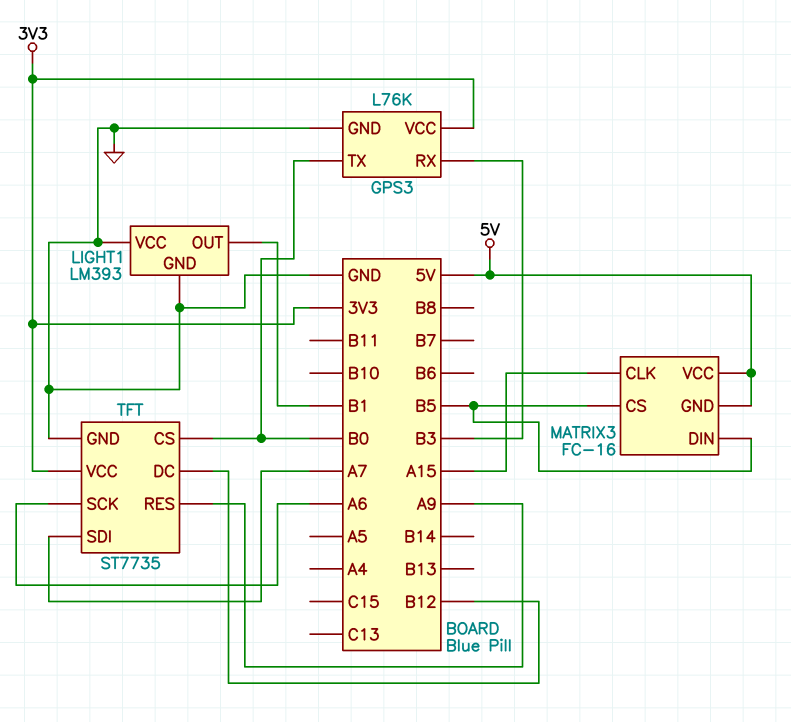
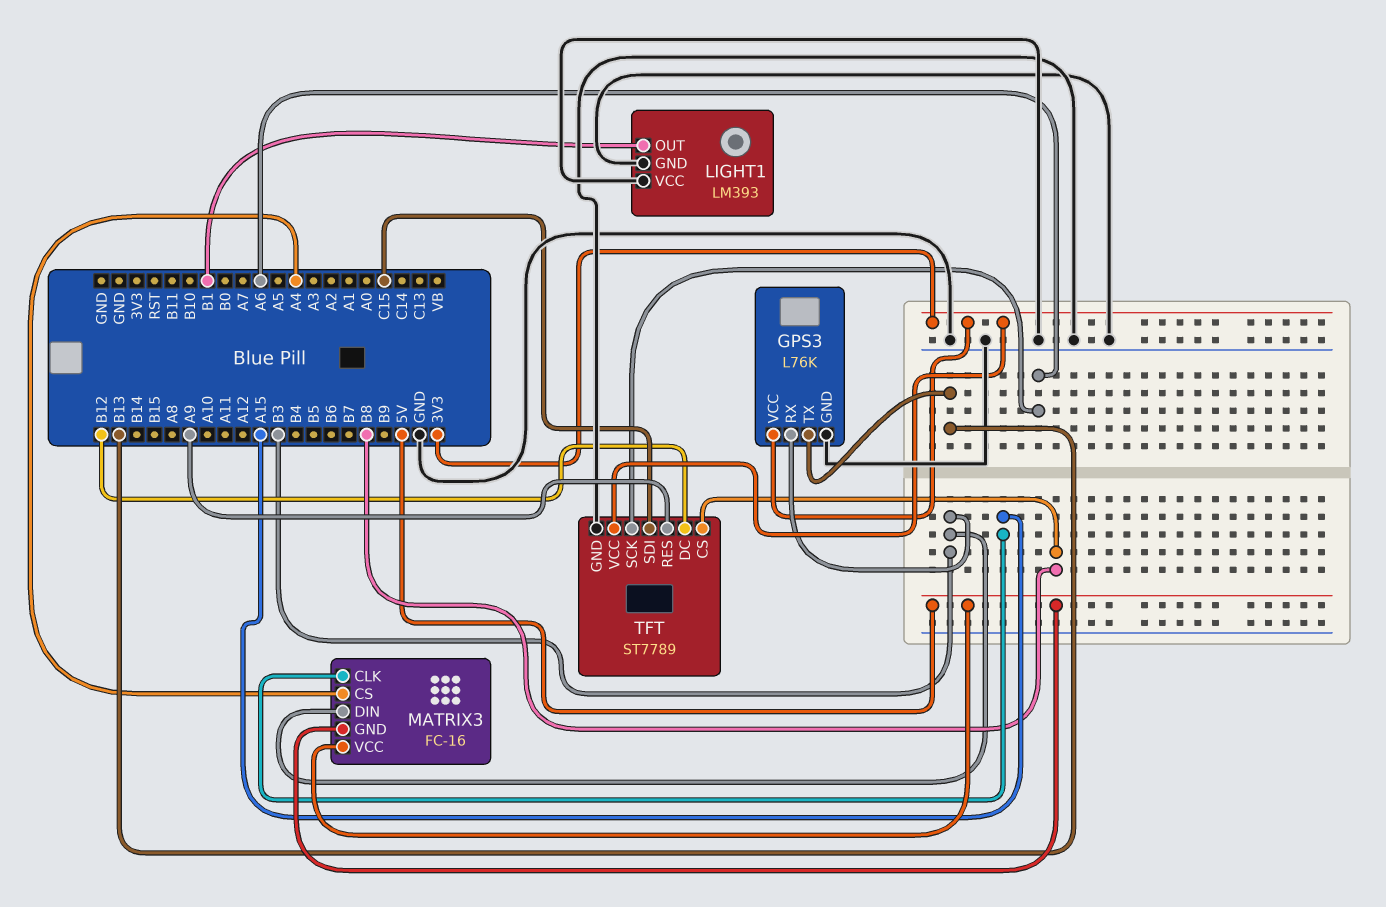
GPS3 pin TX: B0 -> B13
MATRIX3 pin CS: B5 -> A4
MATRIX3 pin DIN: B5 -> B3
TFT: ST7735 -> ST7789
TFT pin CS: B0 -> B8
TFT pin SDI: A7 -> C15

